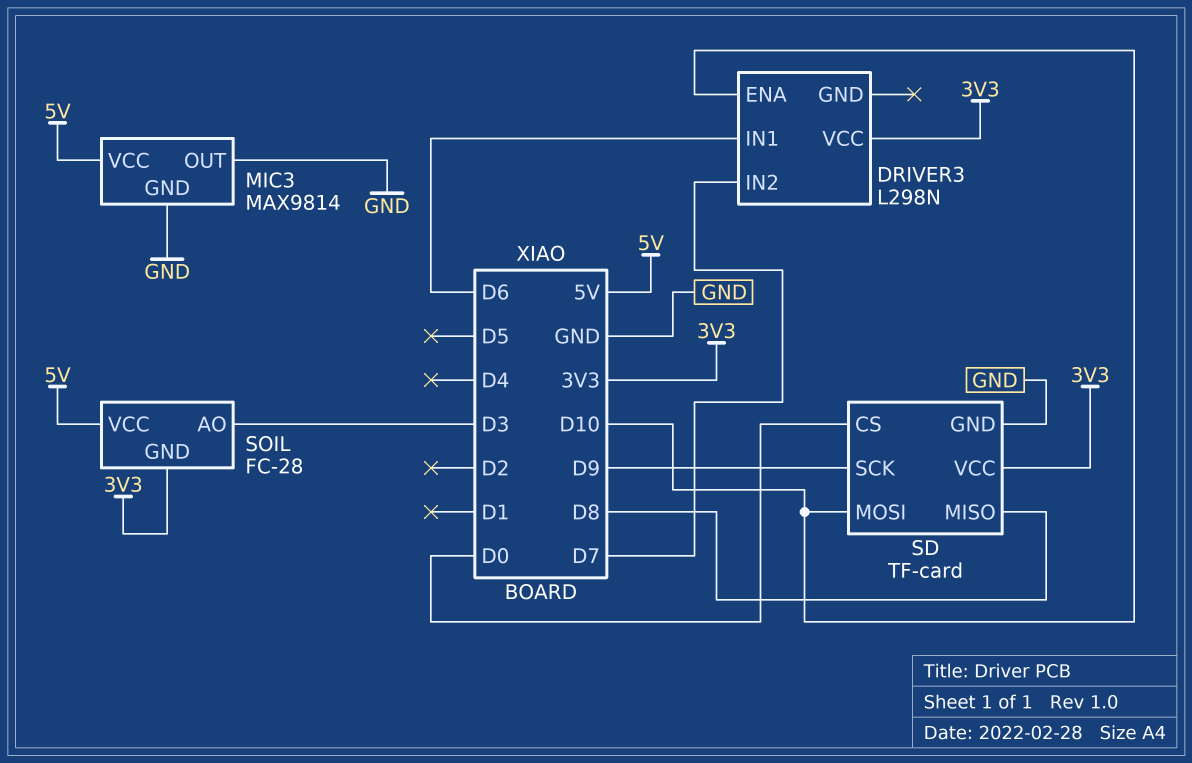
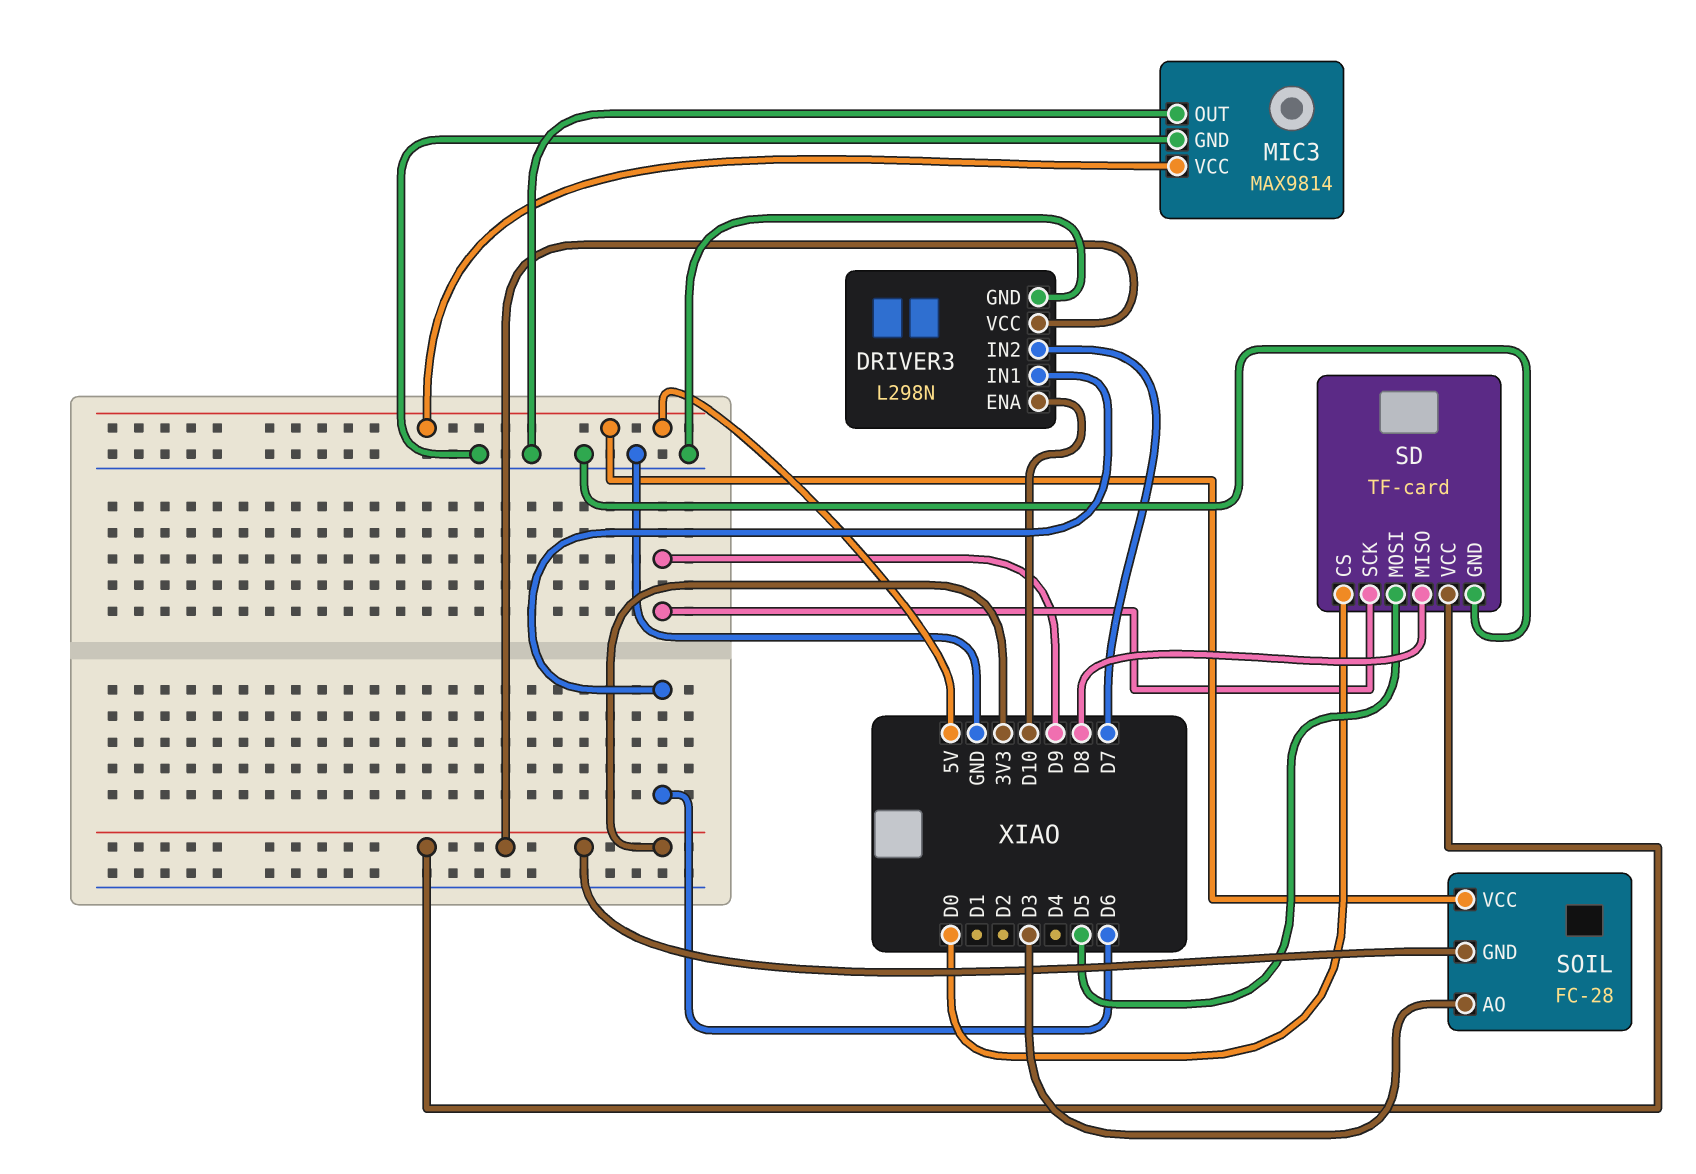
DRIVER3 pin GND: none -> GND
SD pin MOSI: D10 -> D5

